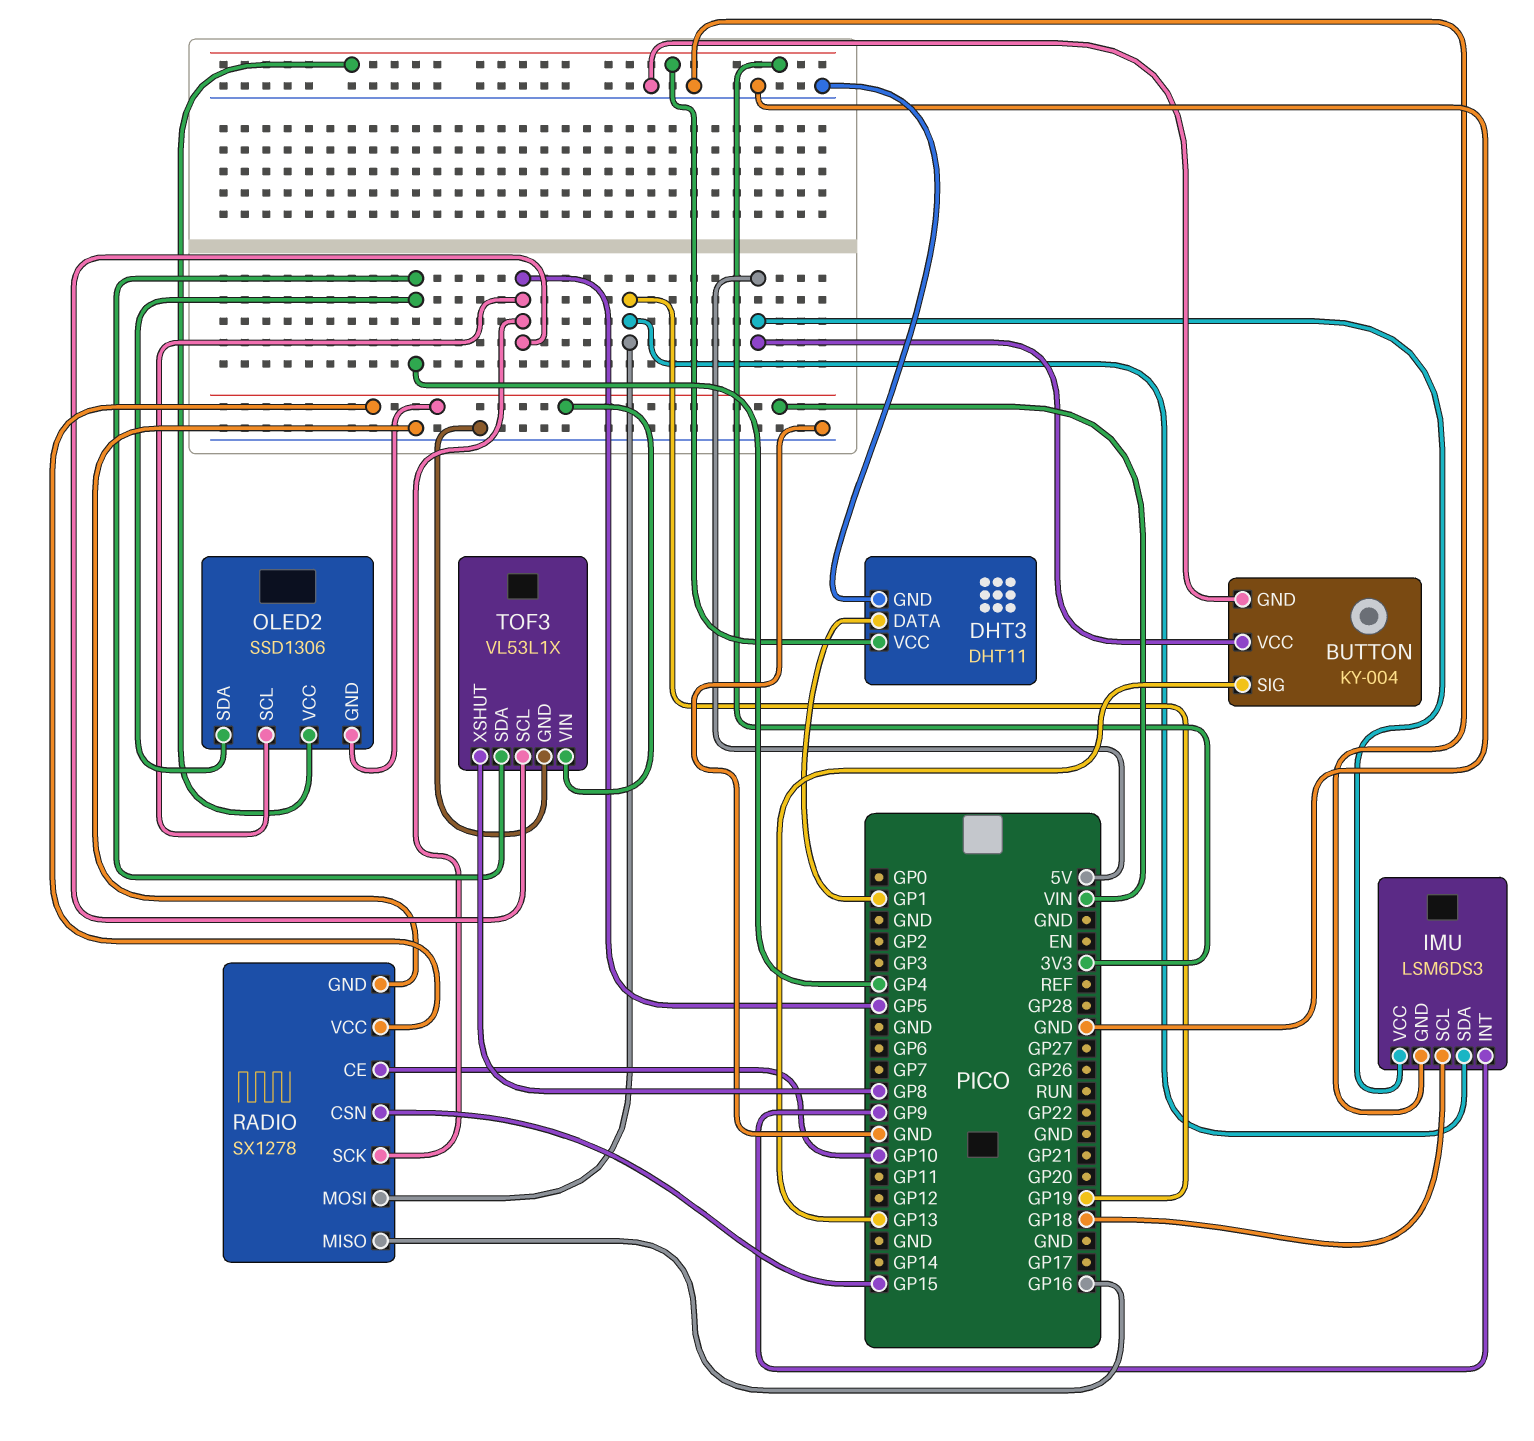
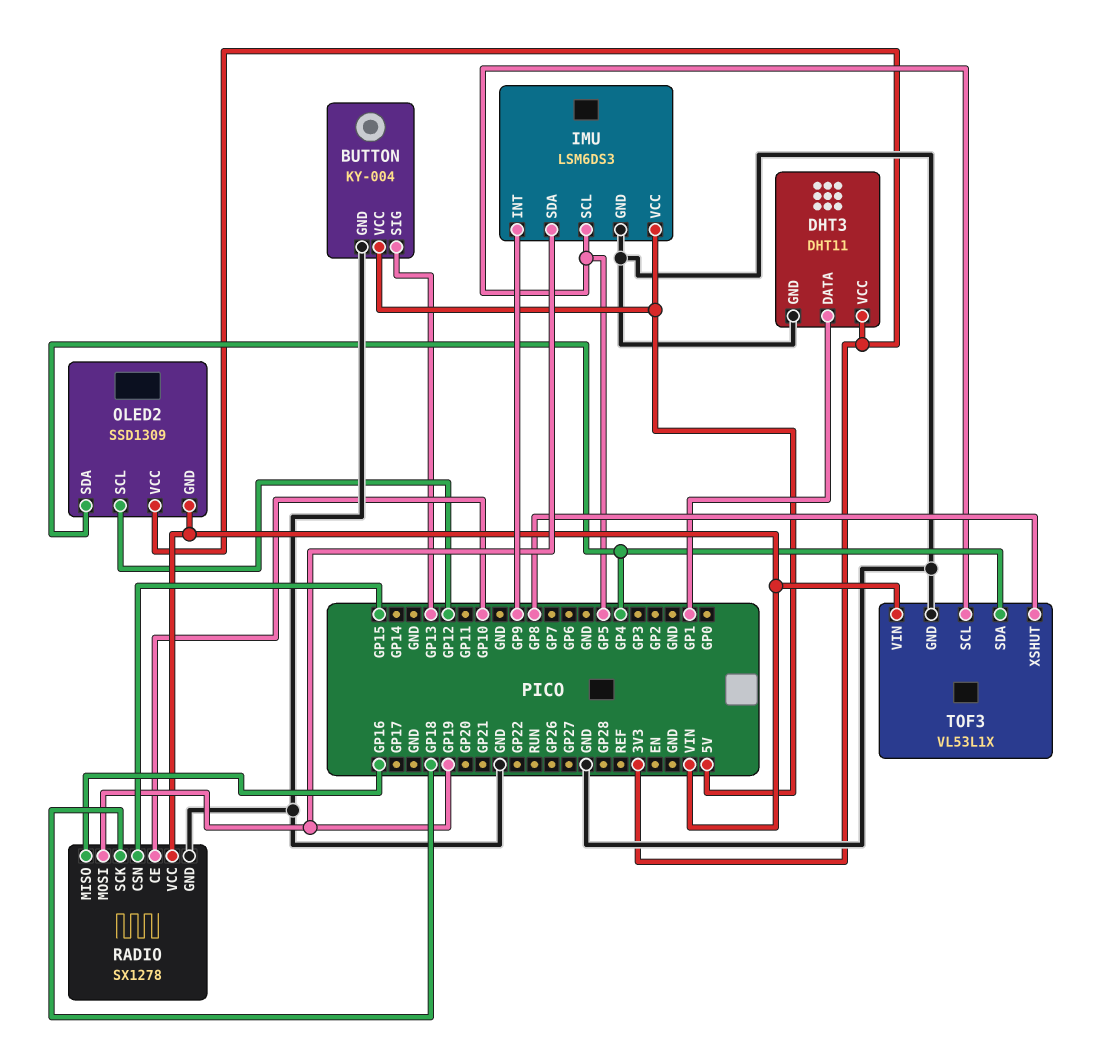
IMU pin SCL: GP18 -> GP5
OLED2: SSD1306 -> SSD1309
OLED2 pin SCL: GP5 -> GP12
RADIO pin SCK: GP5 -> GP18

